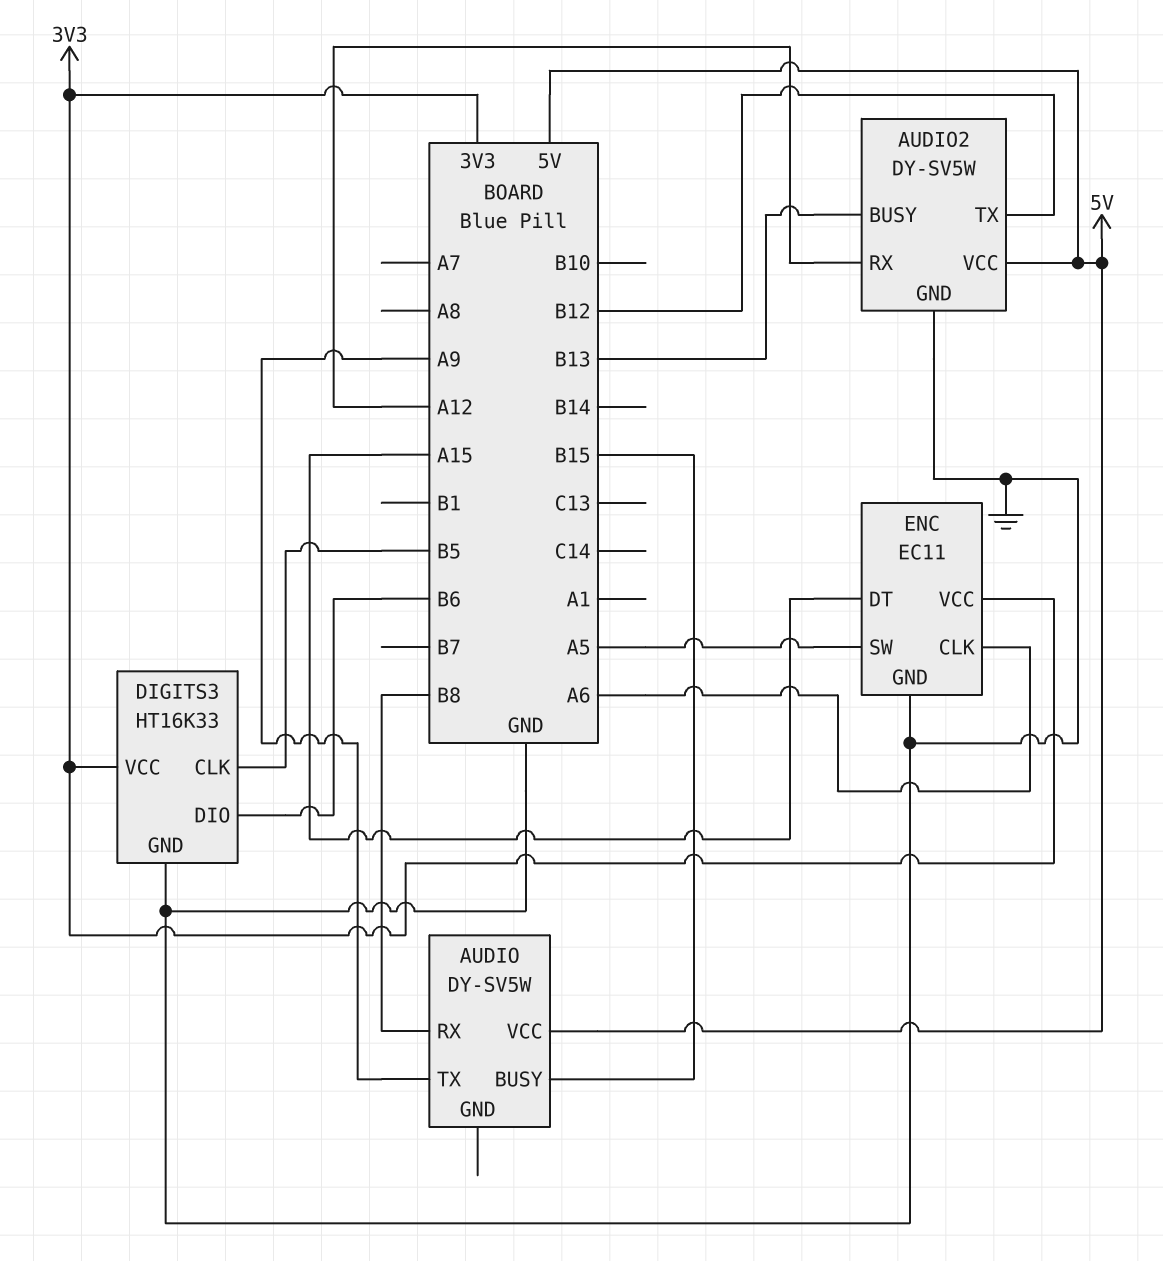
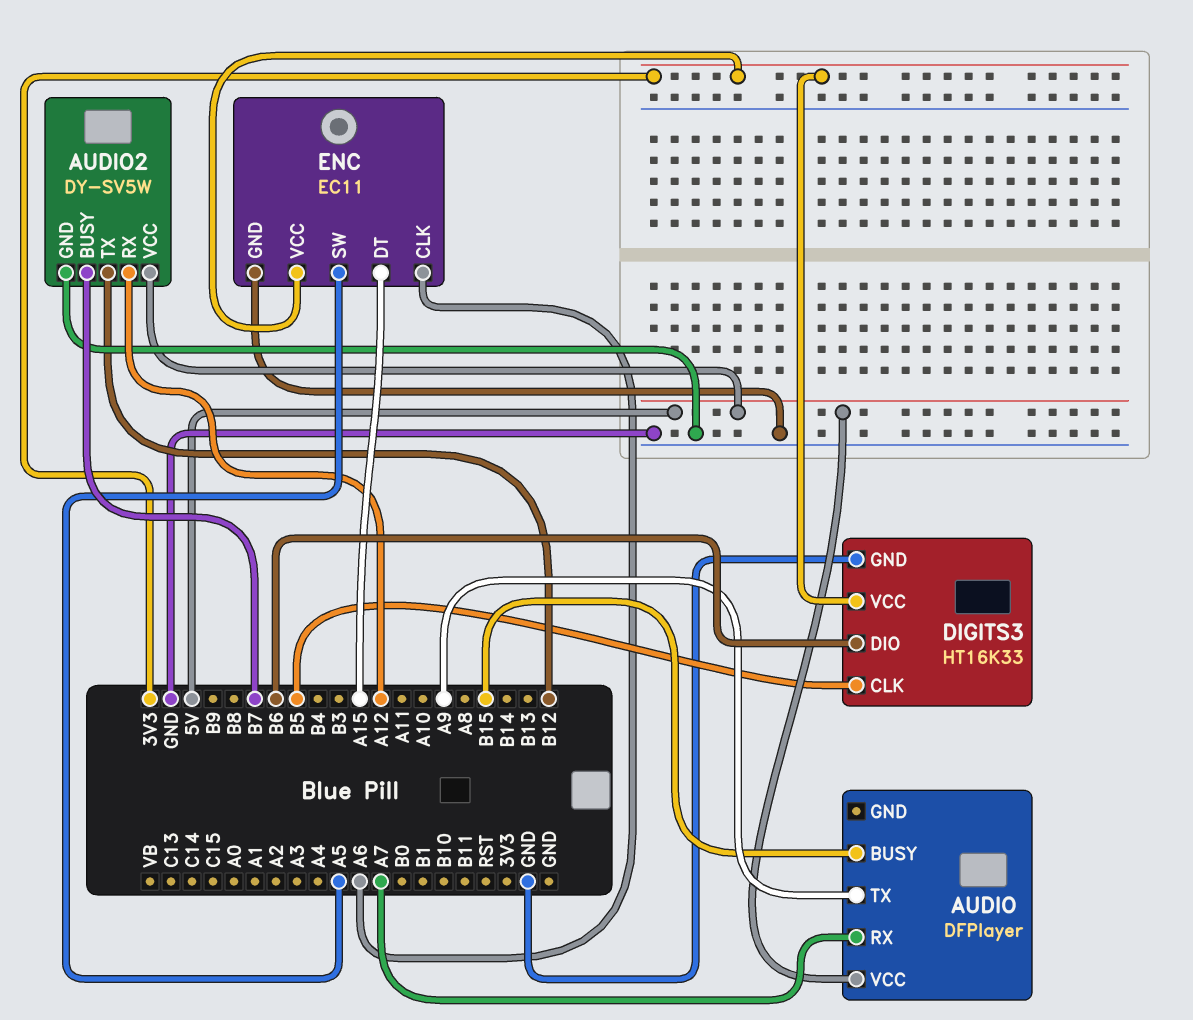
AUDIO: DY-SV5W -> DFPlayer
AUDIO pin RX: B8 -> A7
AUDIO2 pin BUSY: B13 -> B7

